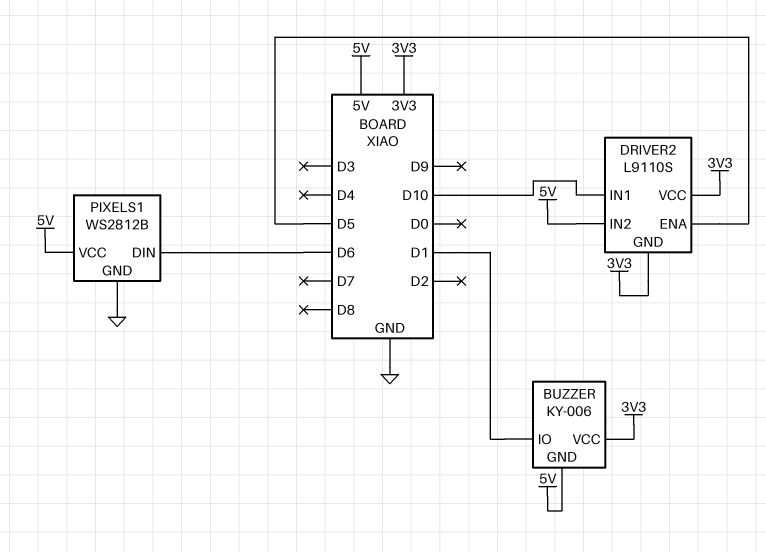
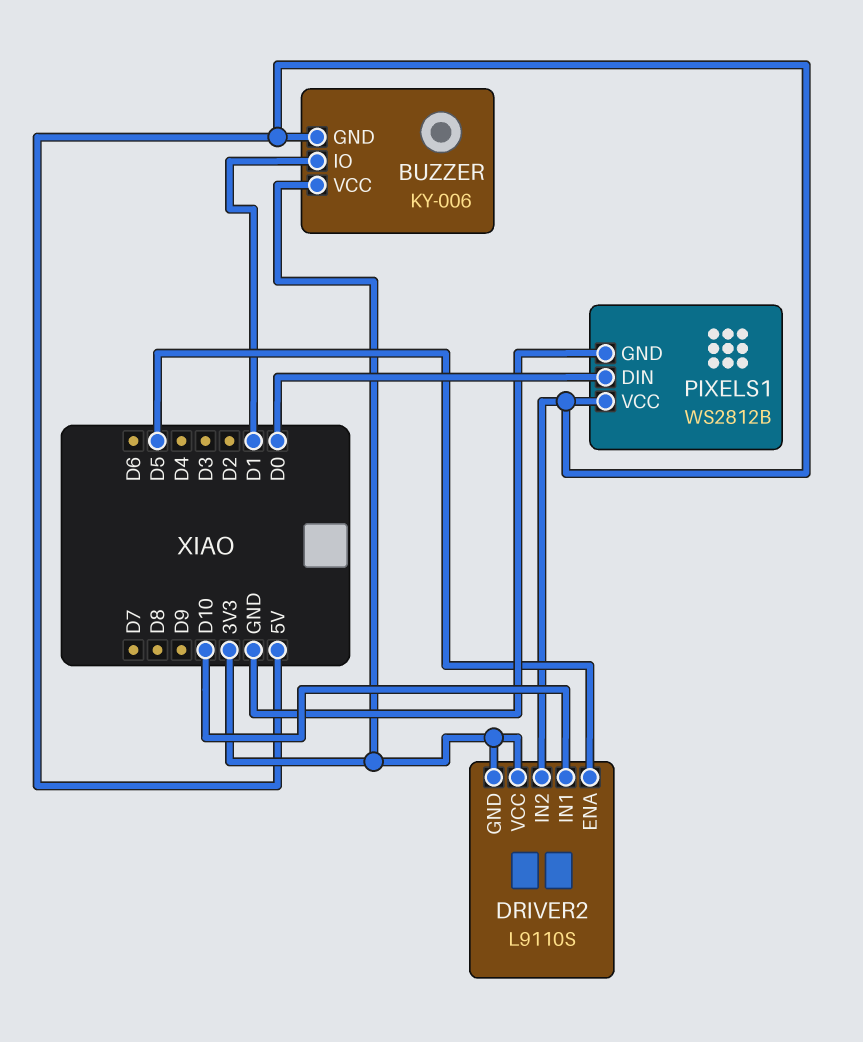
PIXELS1 pin DIN: D6 -> D0

